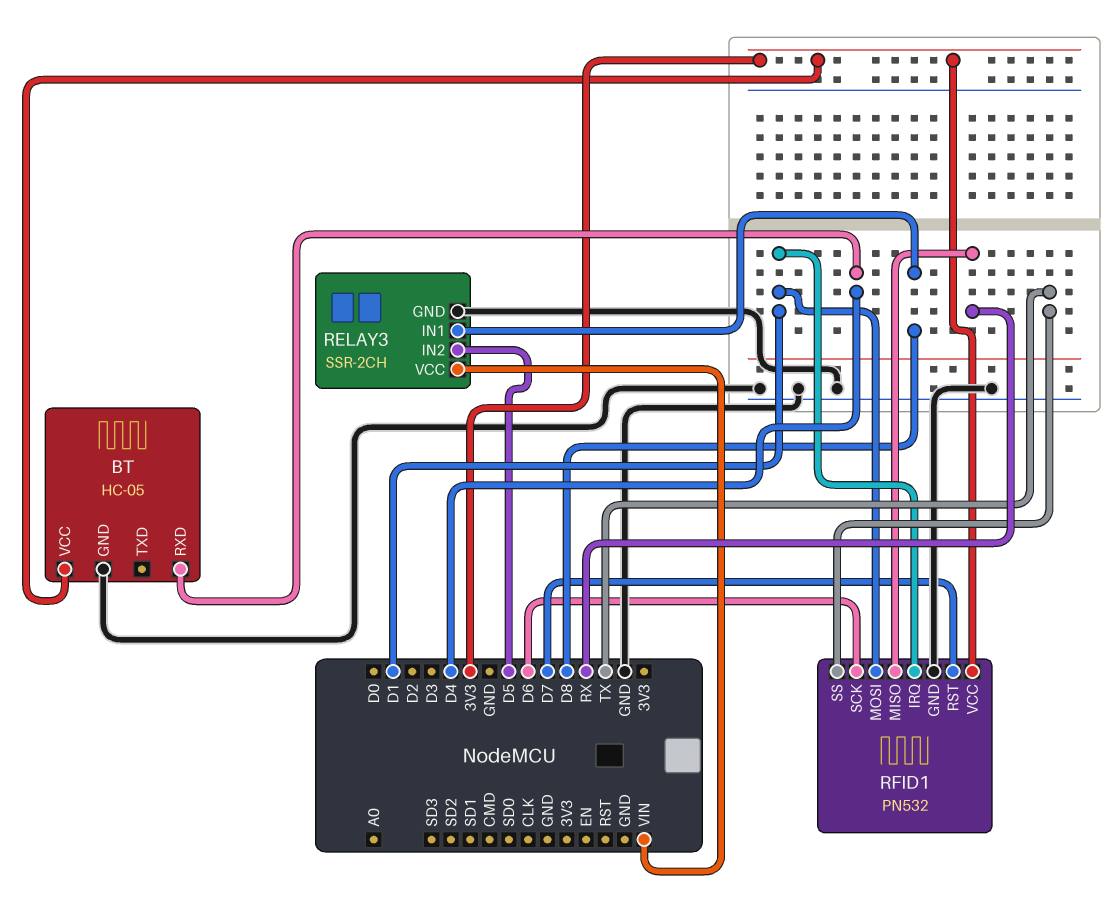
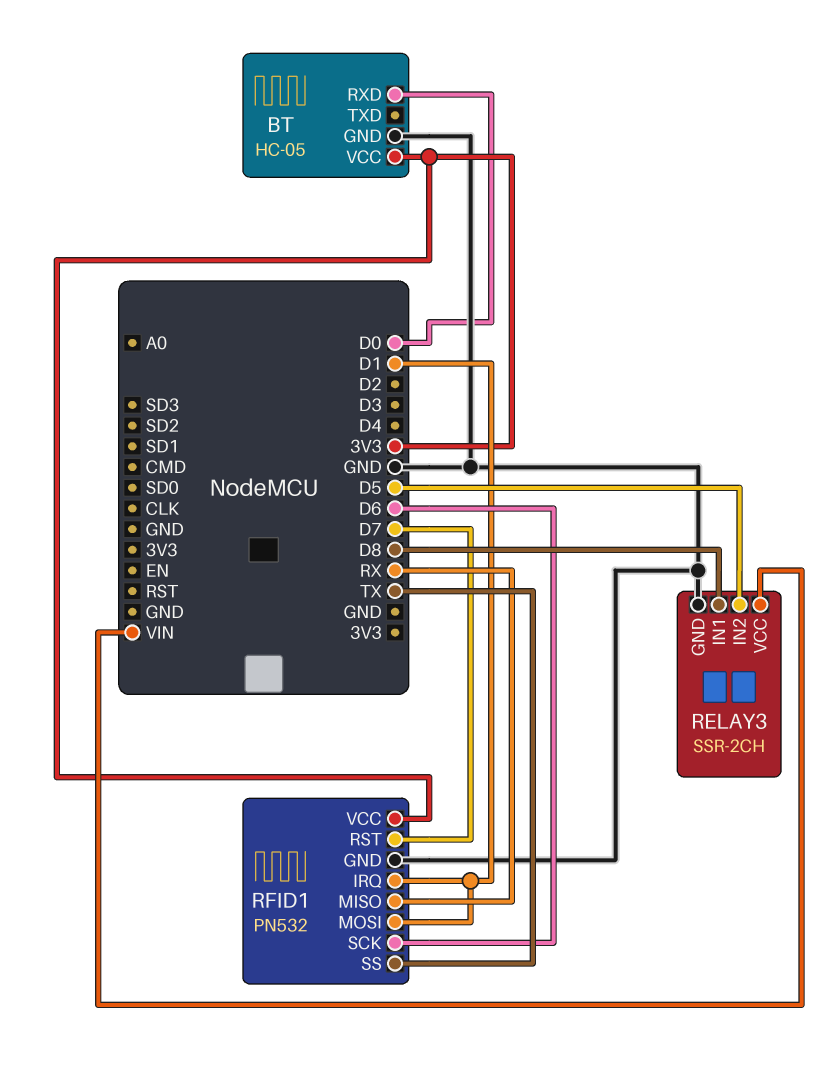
BT pin RXD: D4 -> D0

